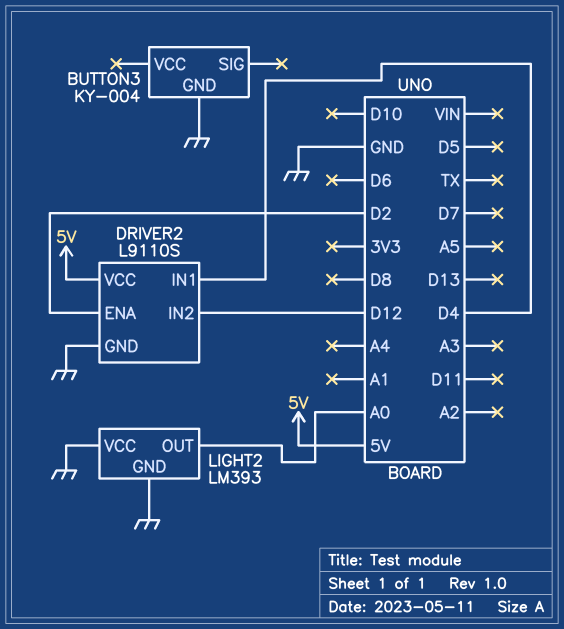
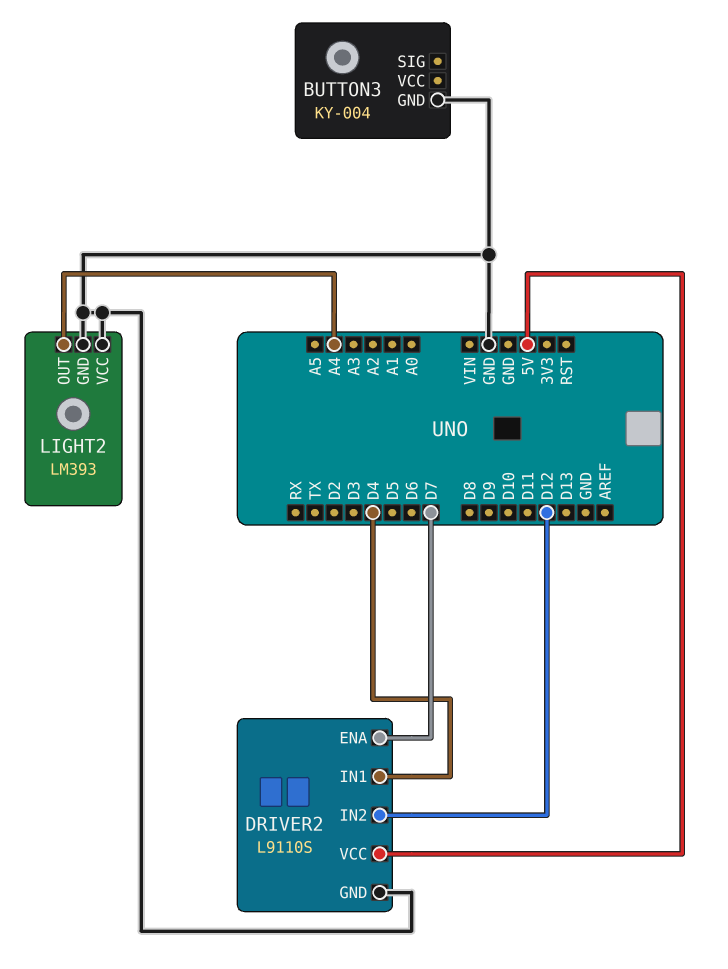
DRIVER2 pin ENA: D2 -> D7
LIGHT2 pin OUT: A0 -> A4

